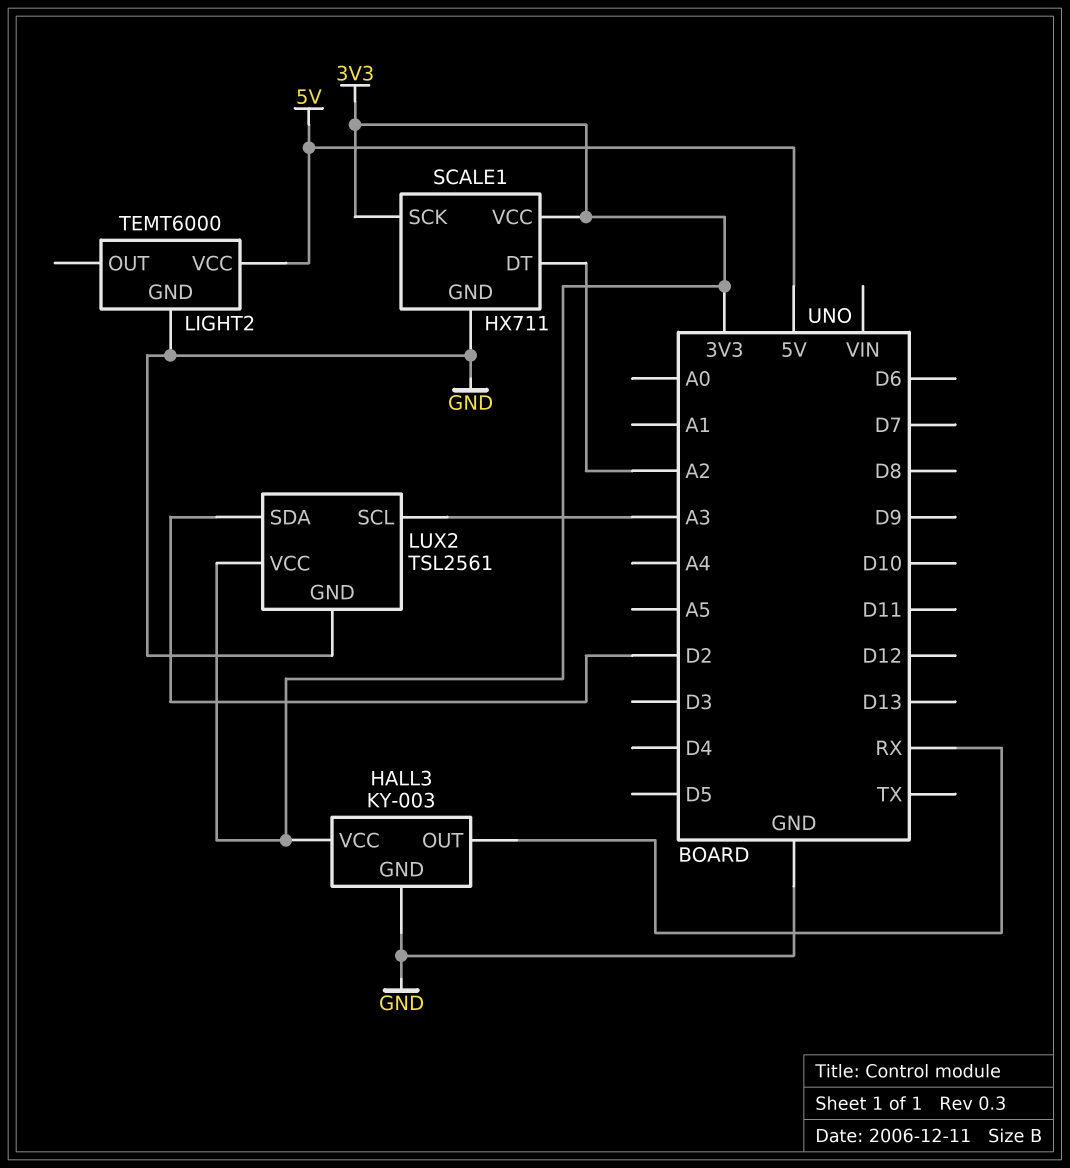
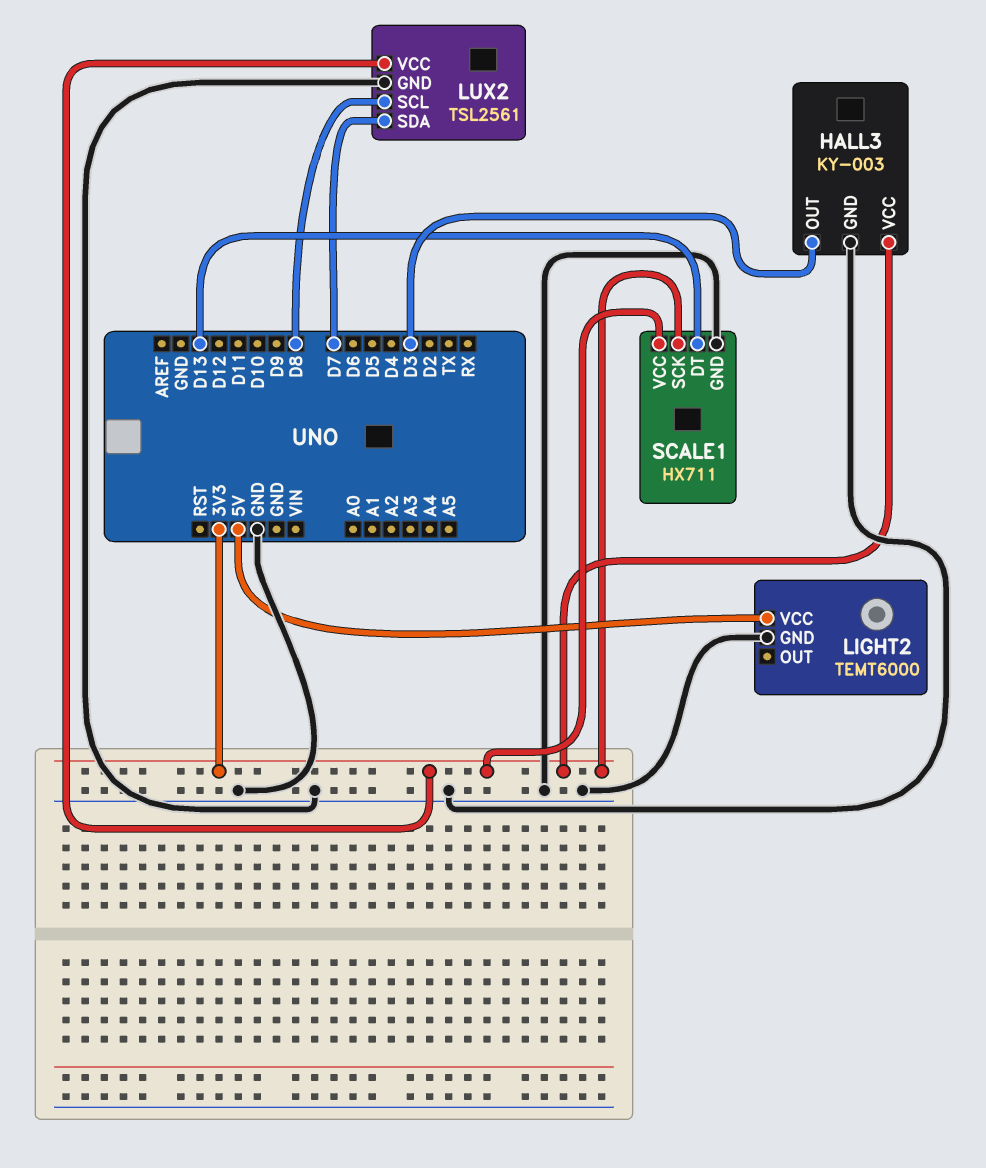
HALL3 pin OUT: RX -> D3
LUX2 pin SCL: A3 -> D8
LUX2 pin SDA: D2 -> D7
SCALE1 pin DT: A2 -> D13

